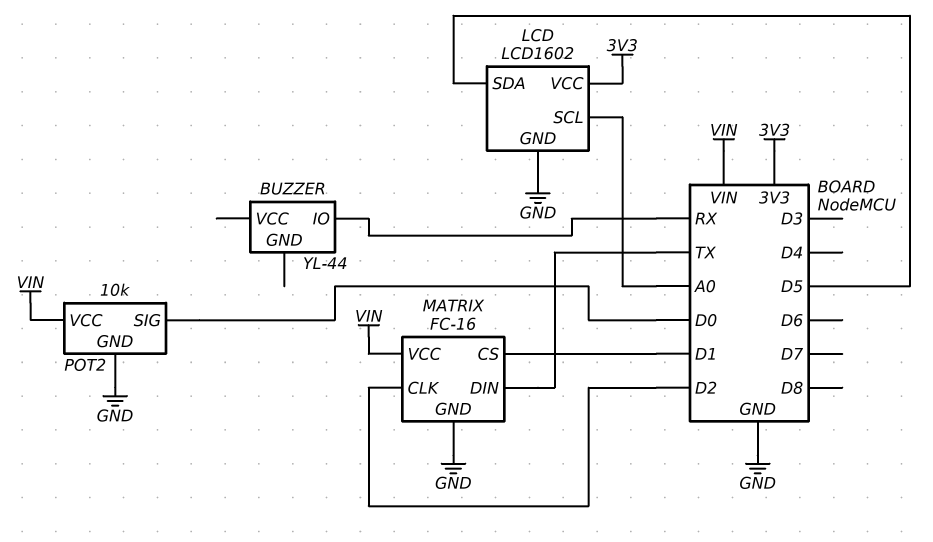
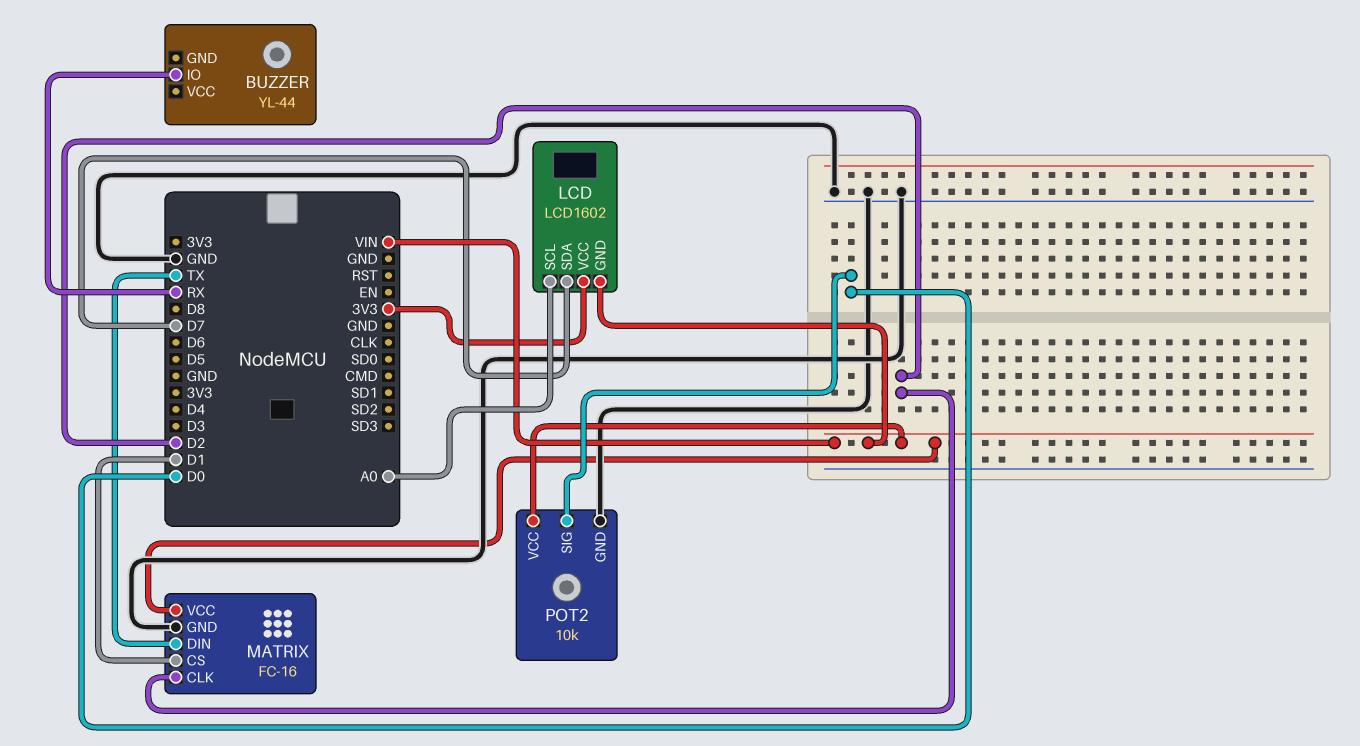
LCD pin GND: GND -> VIN
LCD pin SDA: D5 -> D7

